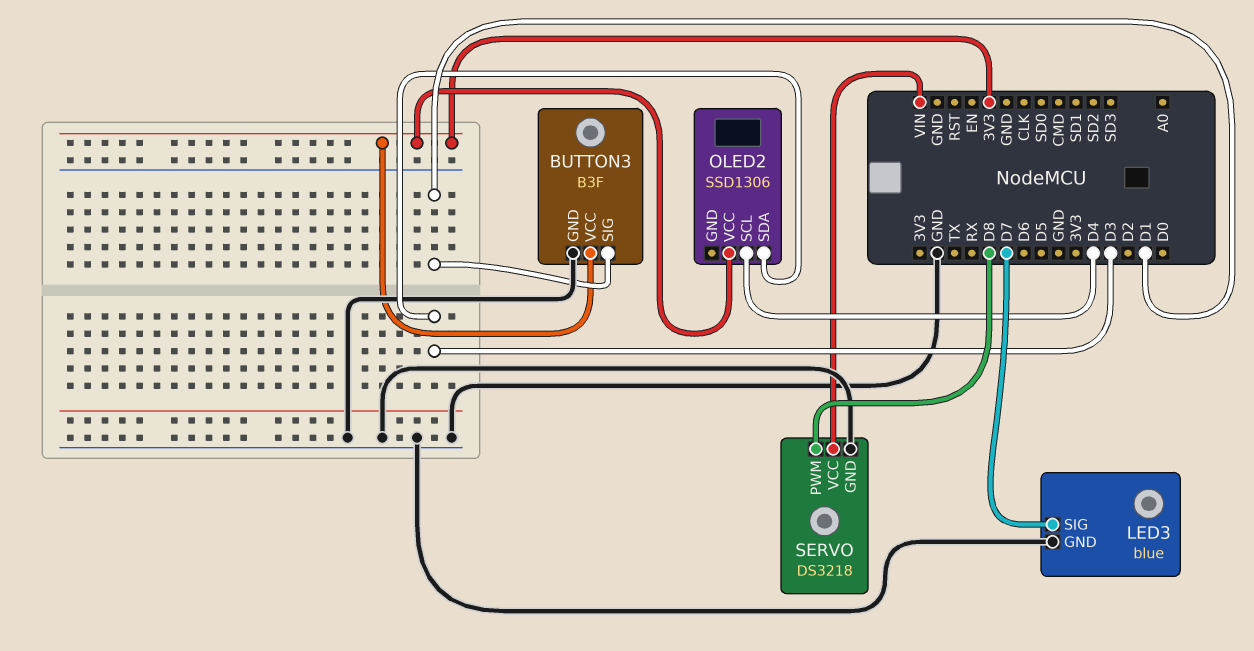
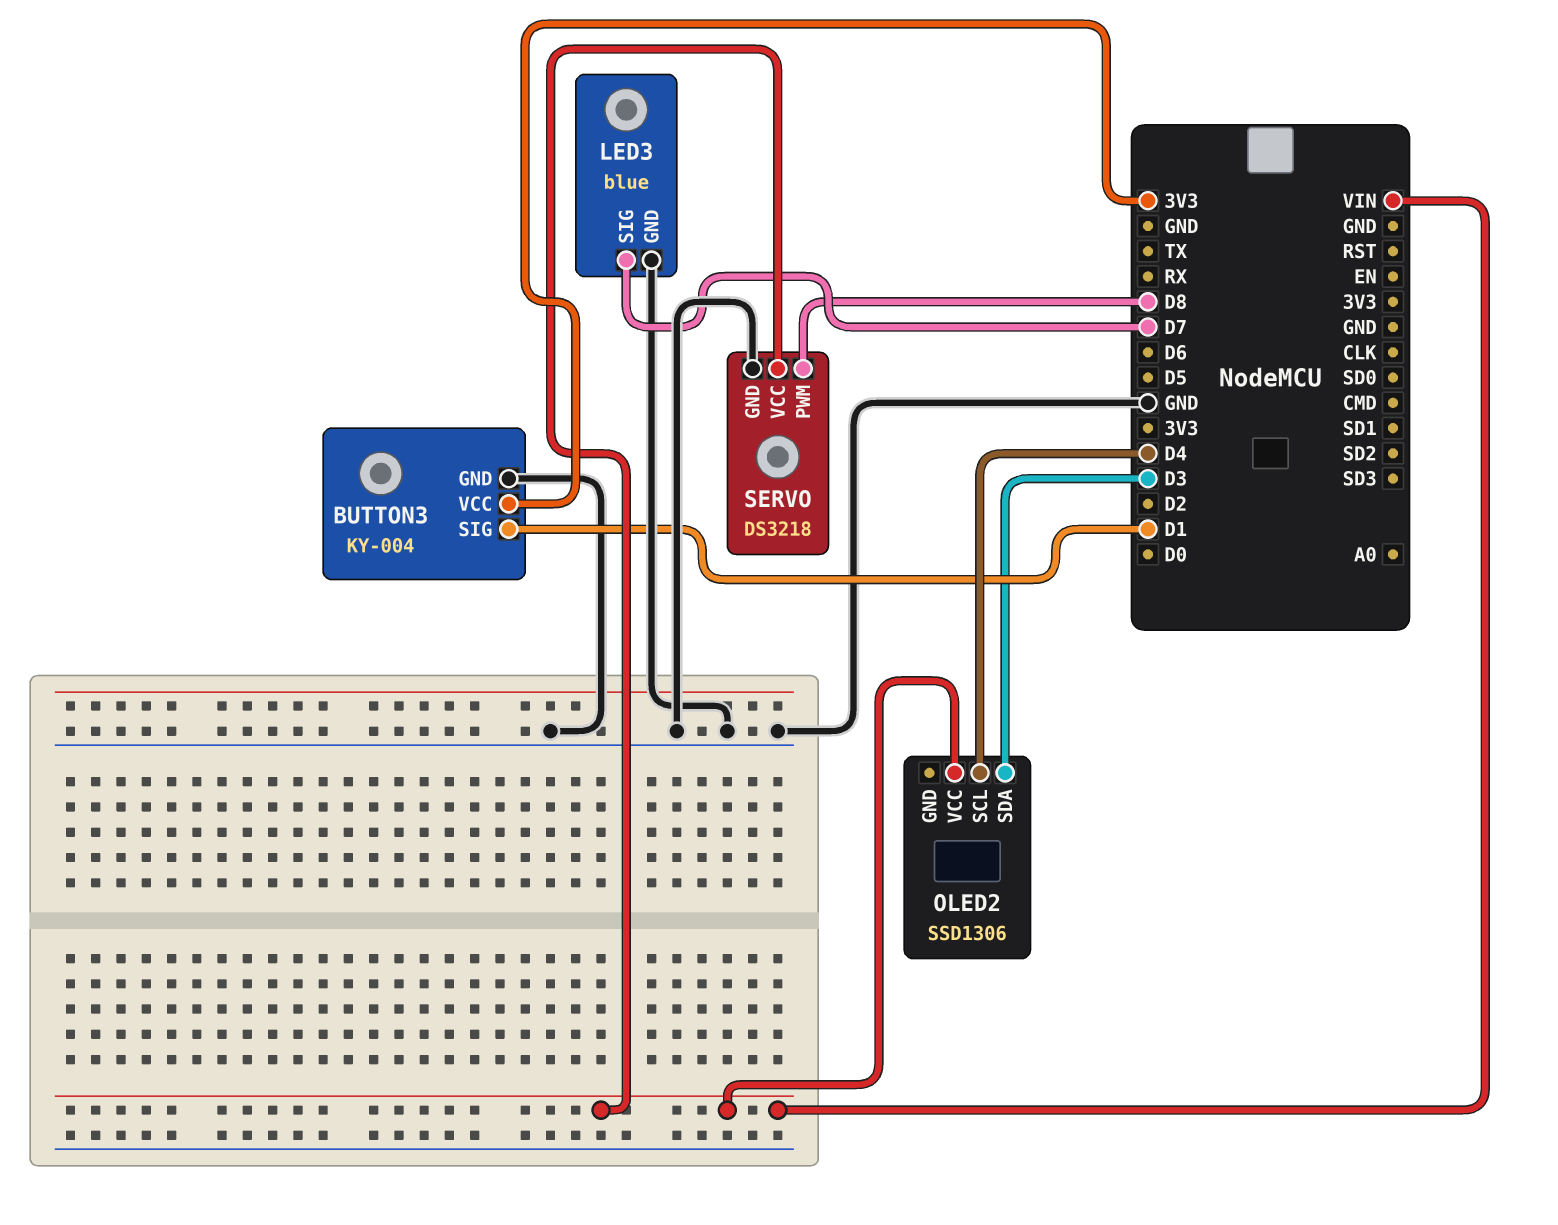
BUTTON3: B3F -> KY-004
OLED2 pin VCC: 3V3 -> VIN

